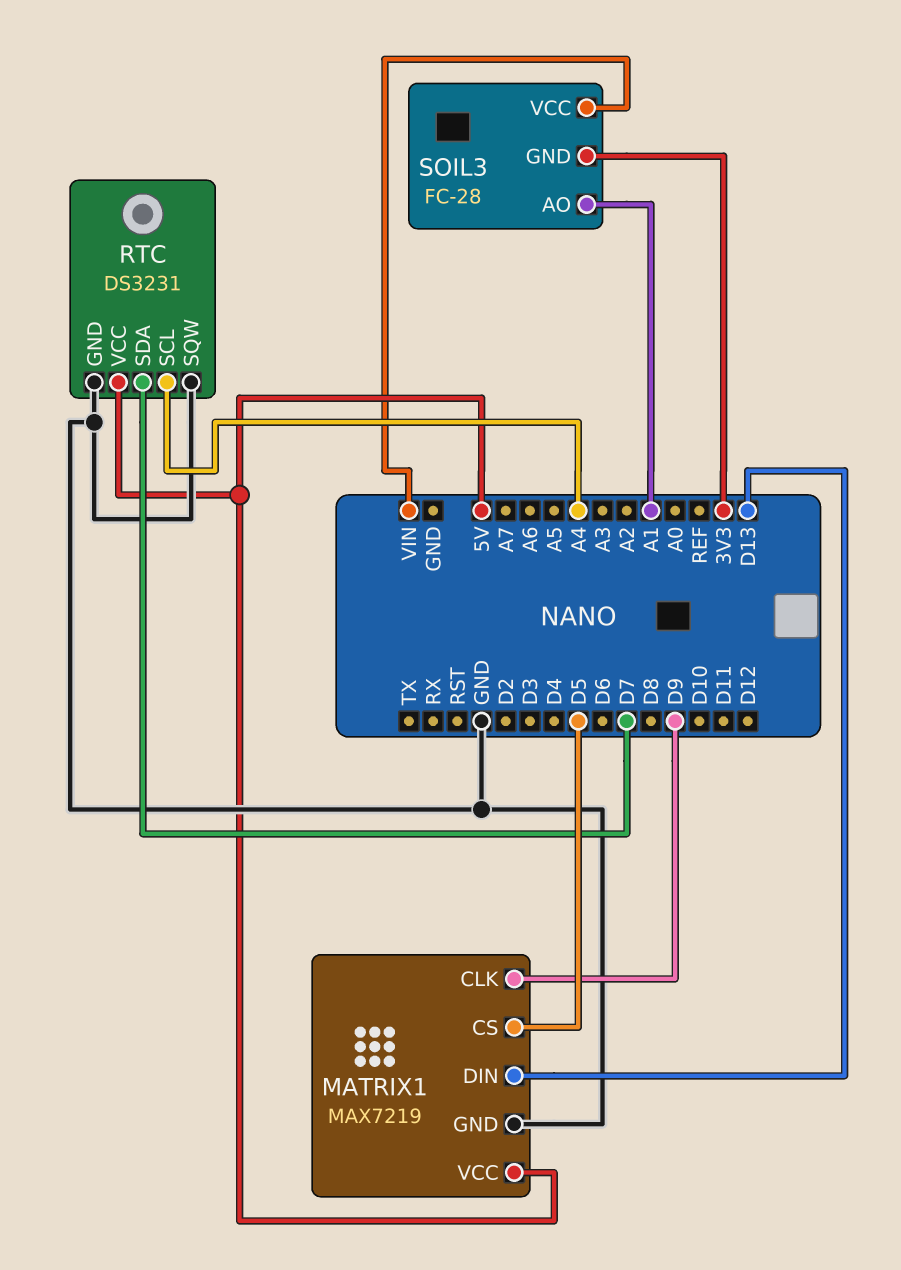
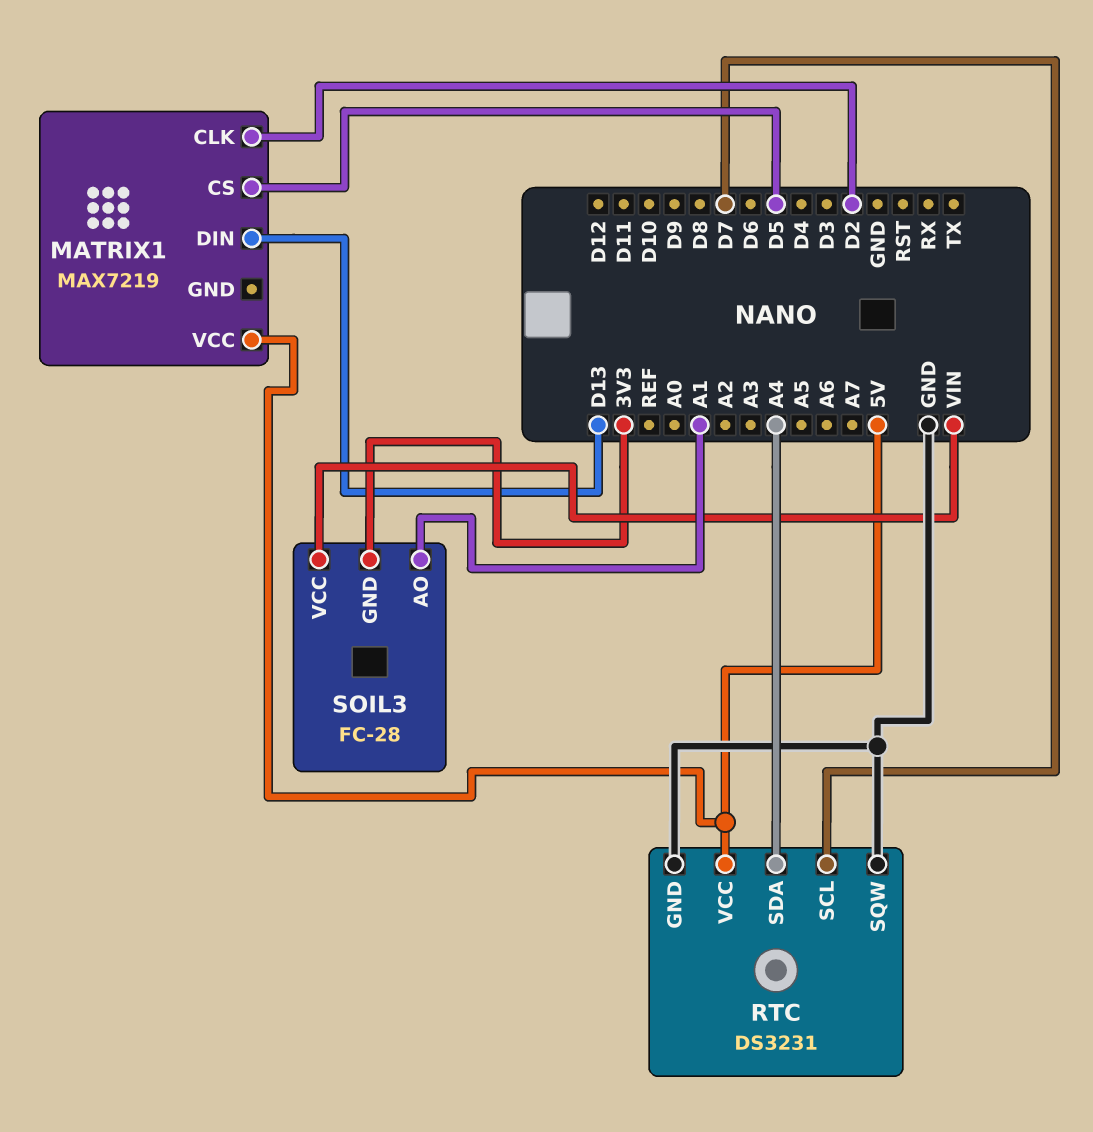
MATRIX1 pin CLK: D9 -> D2
MATRIX1 pin GND: GND -> none
RTC pin SCL: A4 -> D7
RTC pin SDA: D7 -> A4

